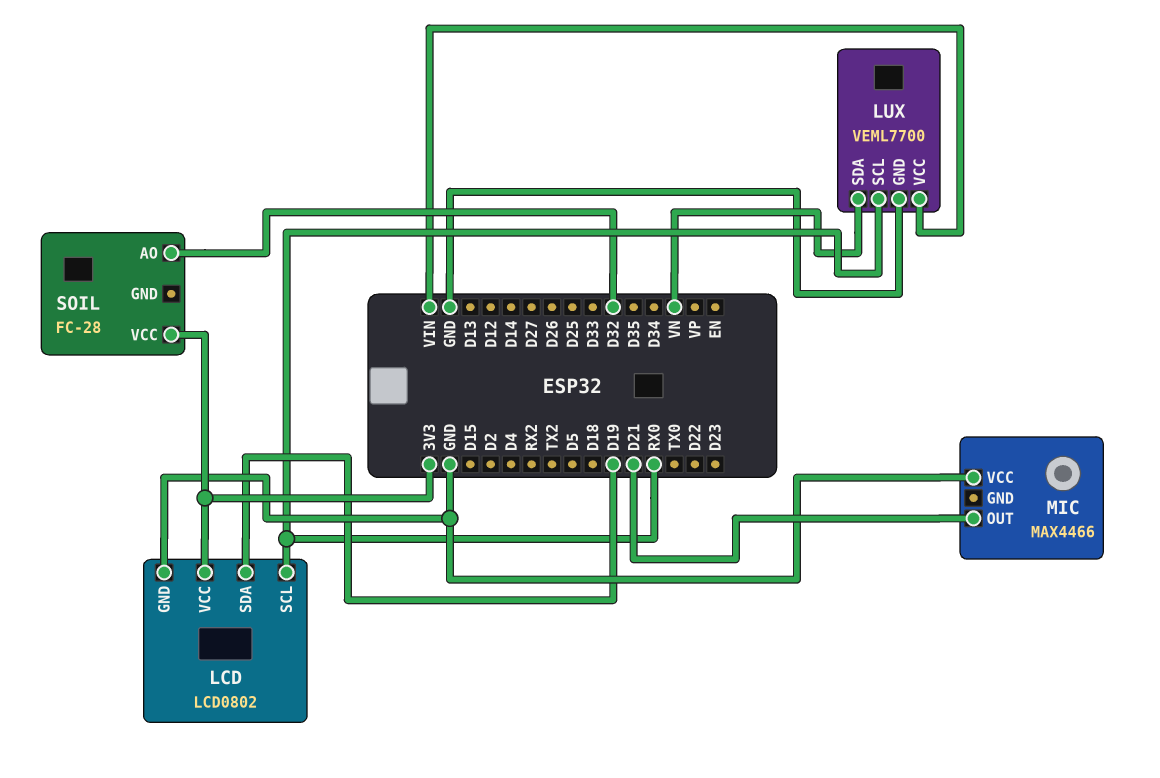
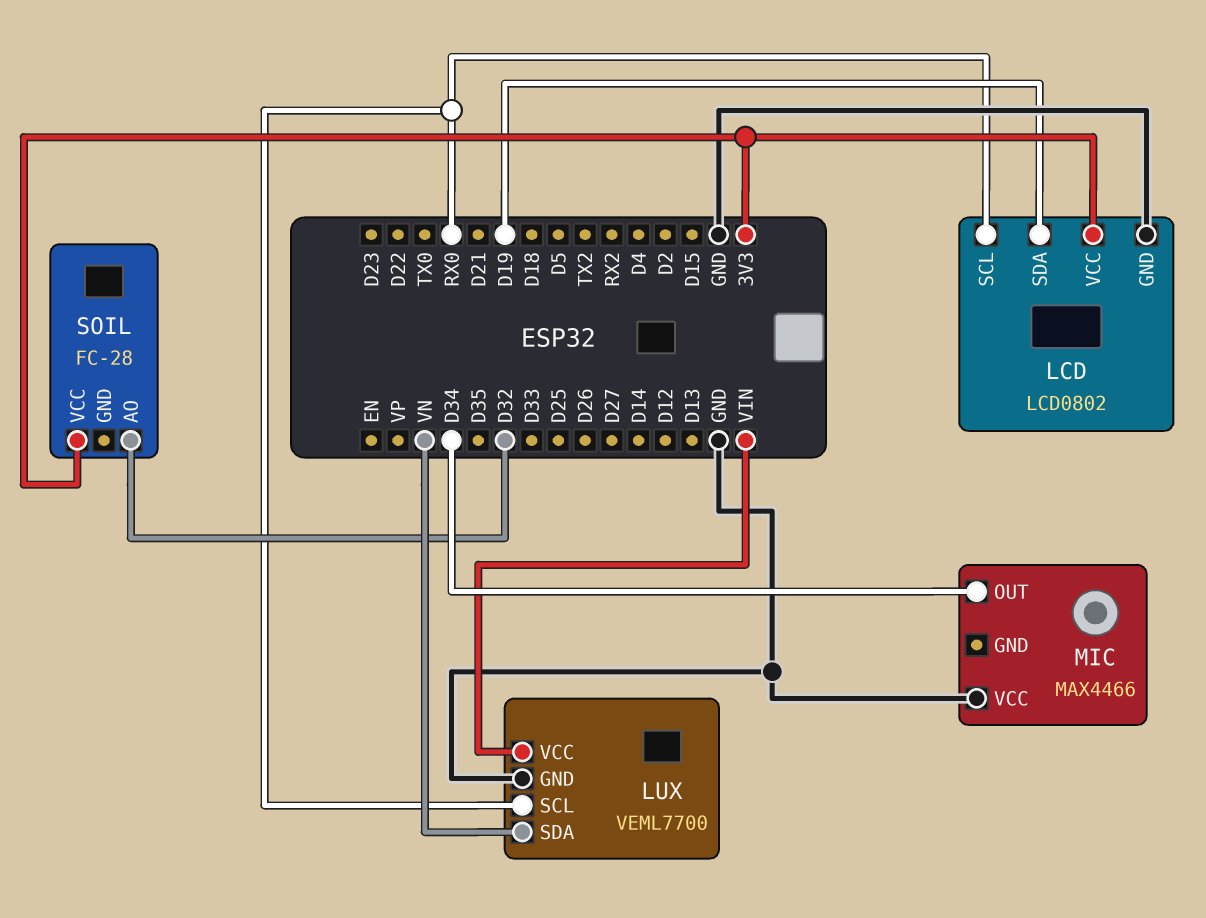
MIC pin OUT: D21 -> D34

